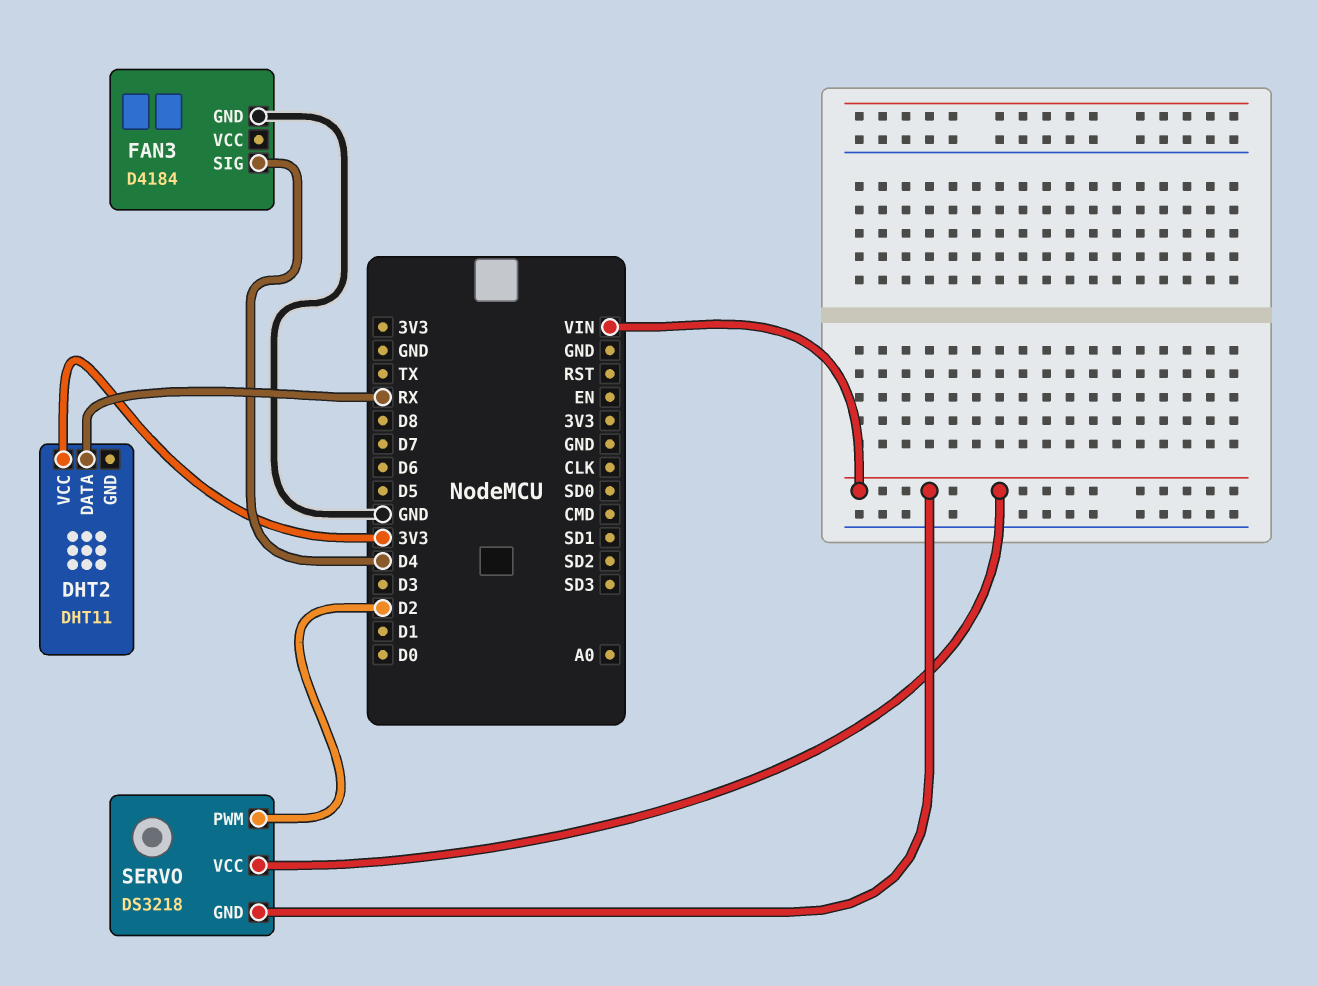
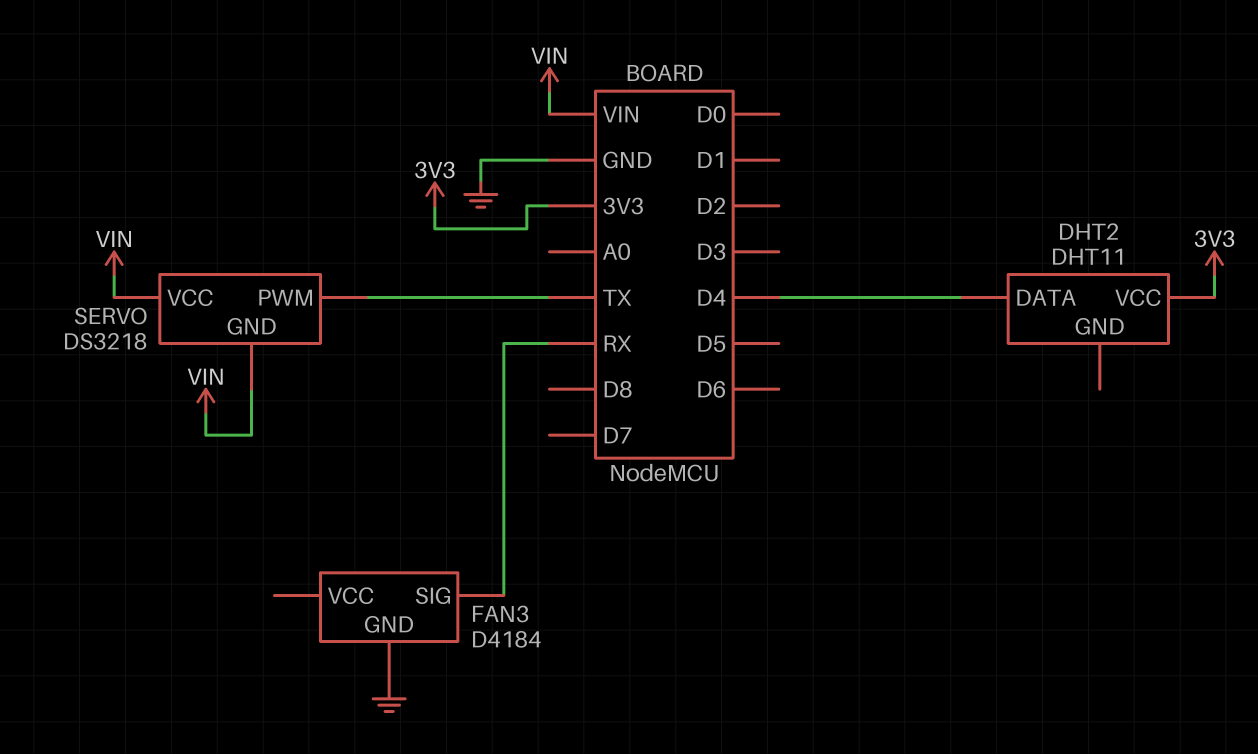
DHT2 pin DATA: RX -> D4
FAN3 pin SIG: D4 -> RX
SERVO pin PWM: D2 -> TX

